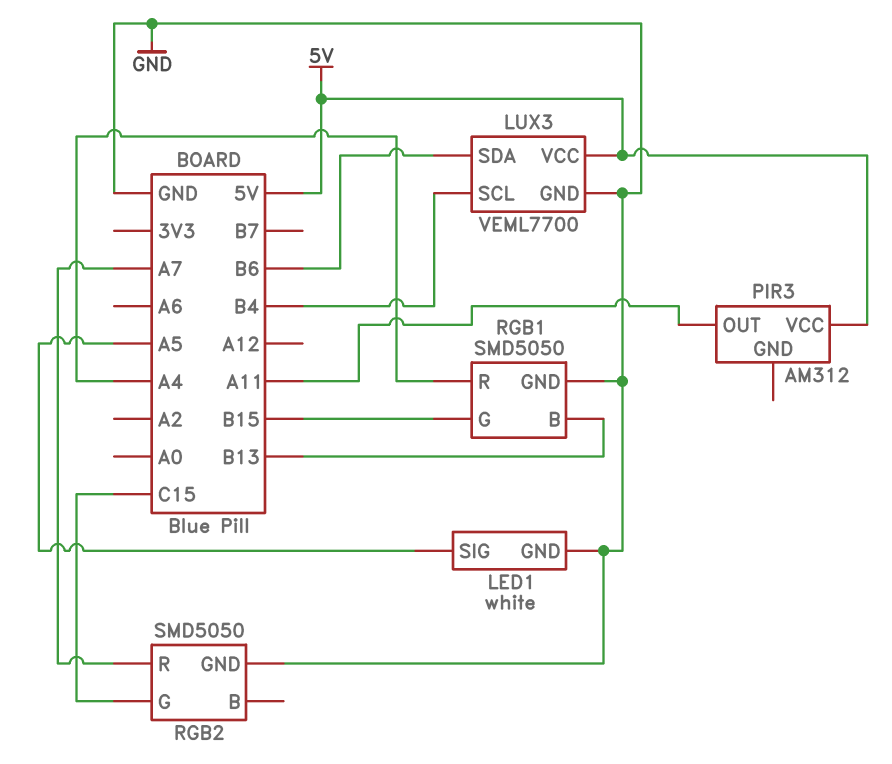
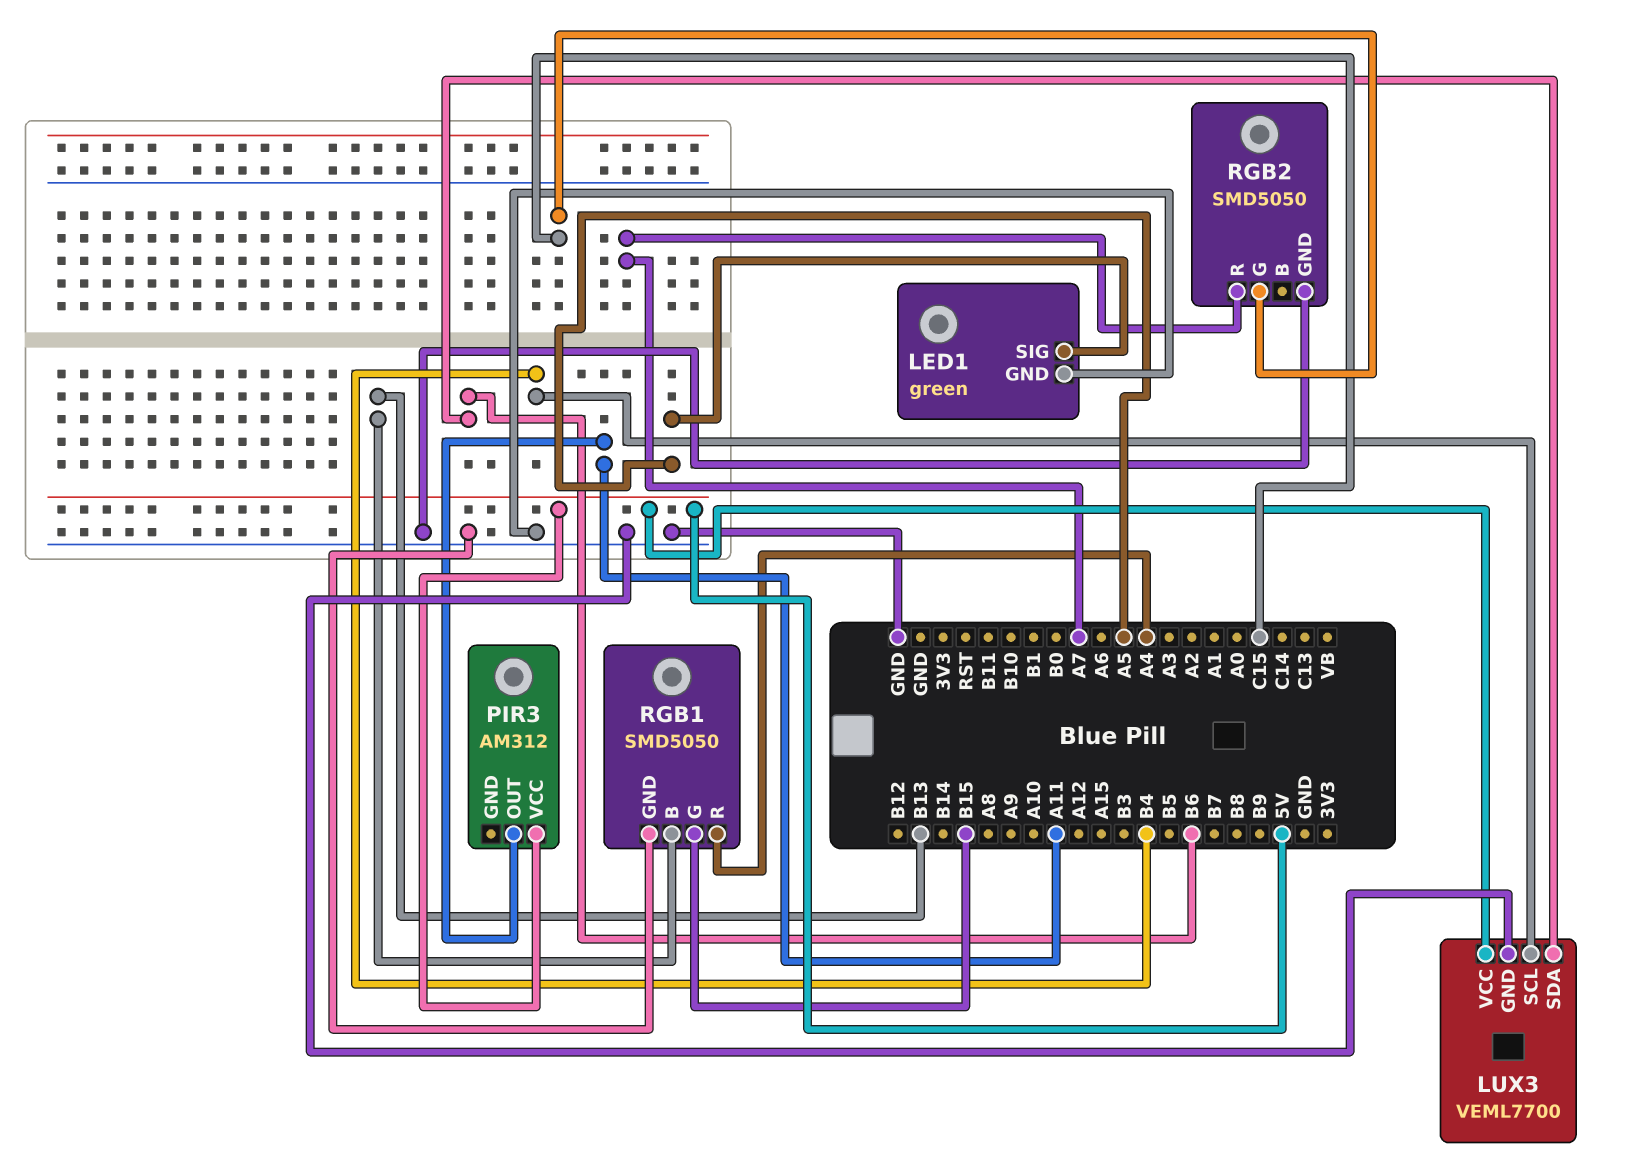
LED1: white -> green

